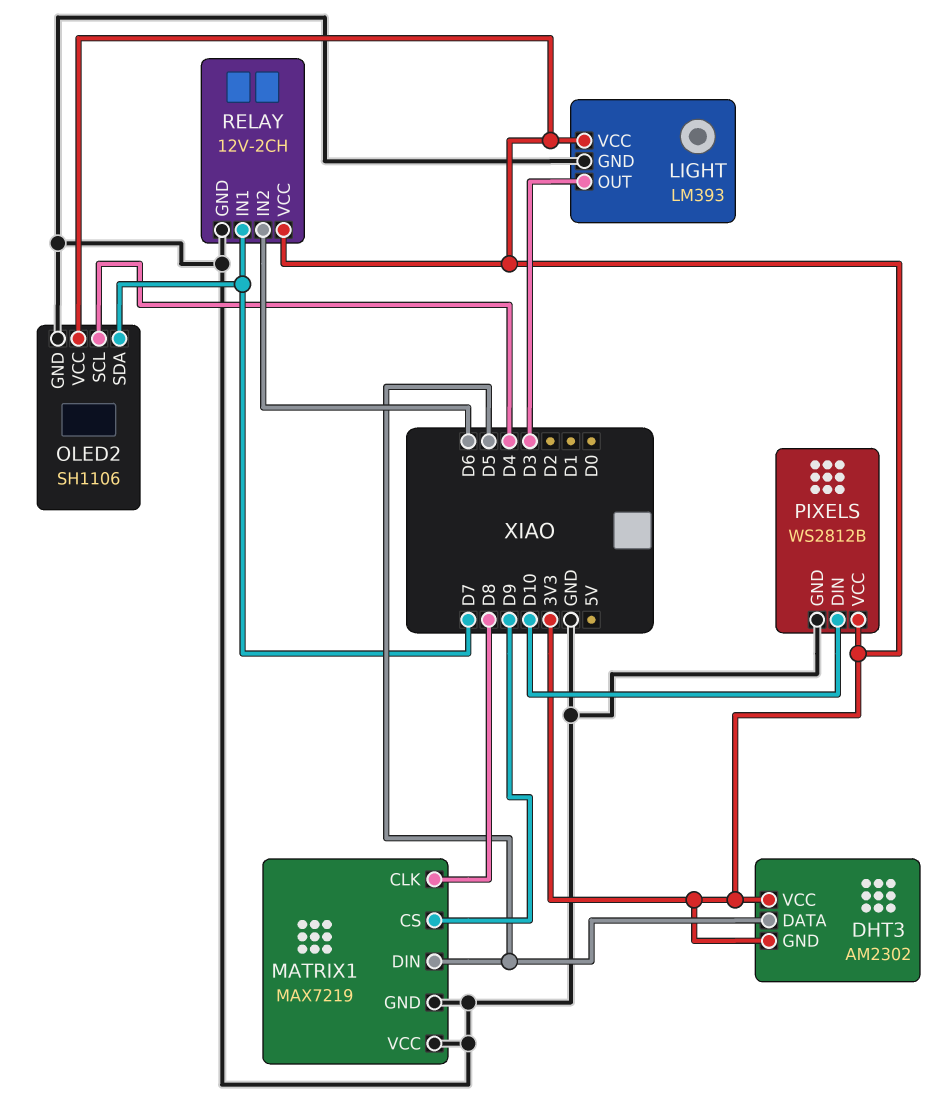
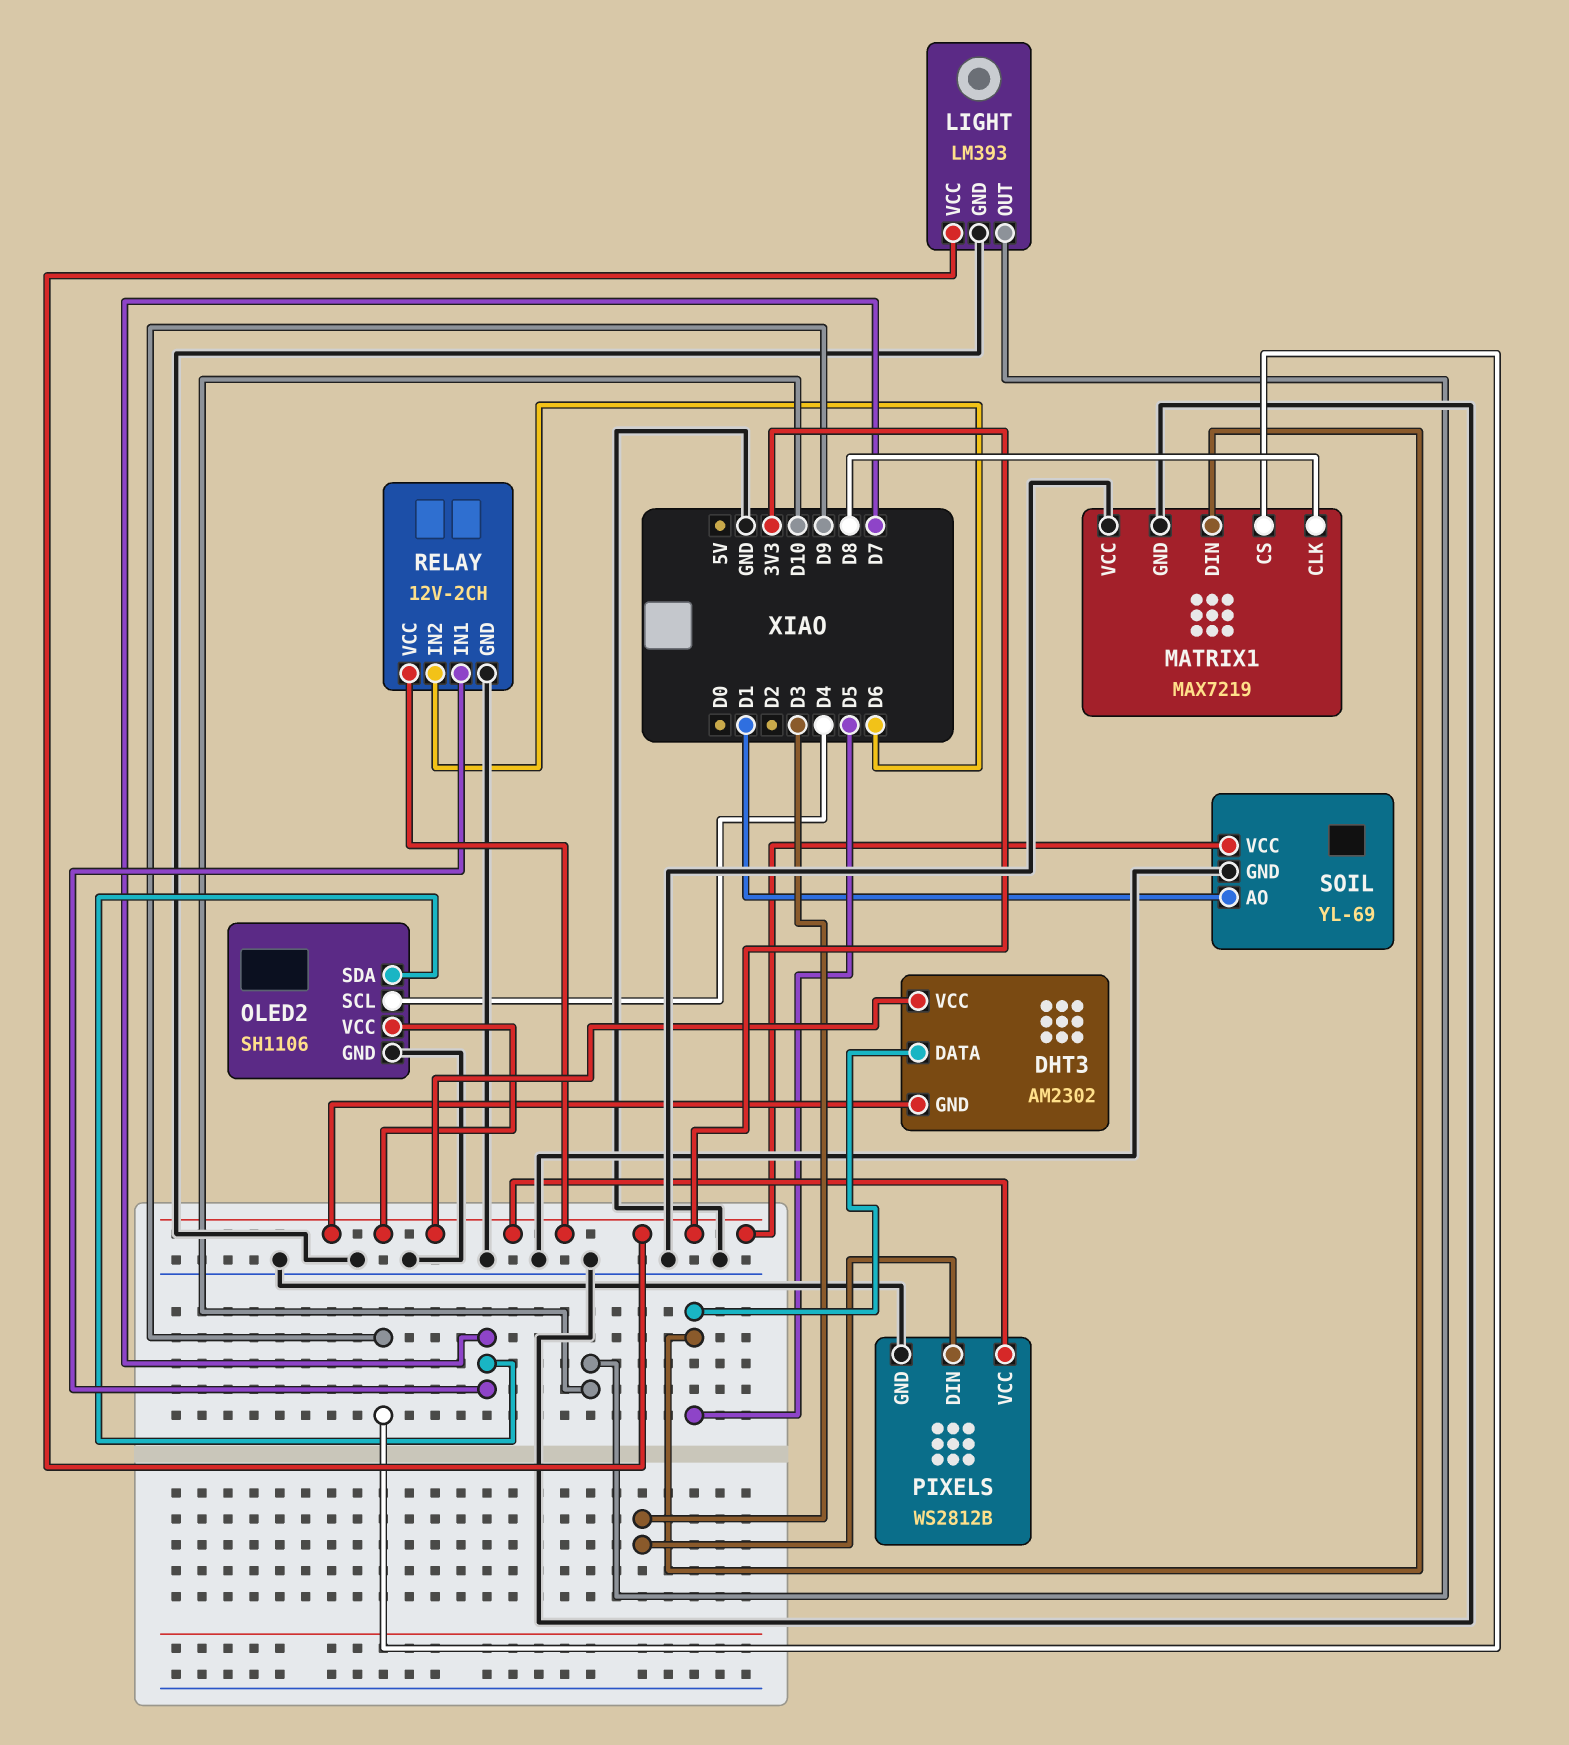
LIGHT pin OUT: D3 -> D10
PIXELS pin DIN: D10 -> D3
SOIL: none -> YL-69
SOIL pin AO: none -> D1
SOIL pin GND: none -> GND
SOIL pin VCC: none -> 3V3

